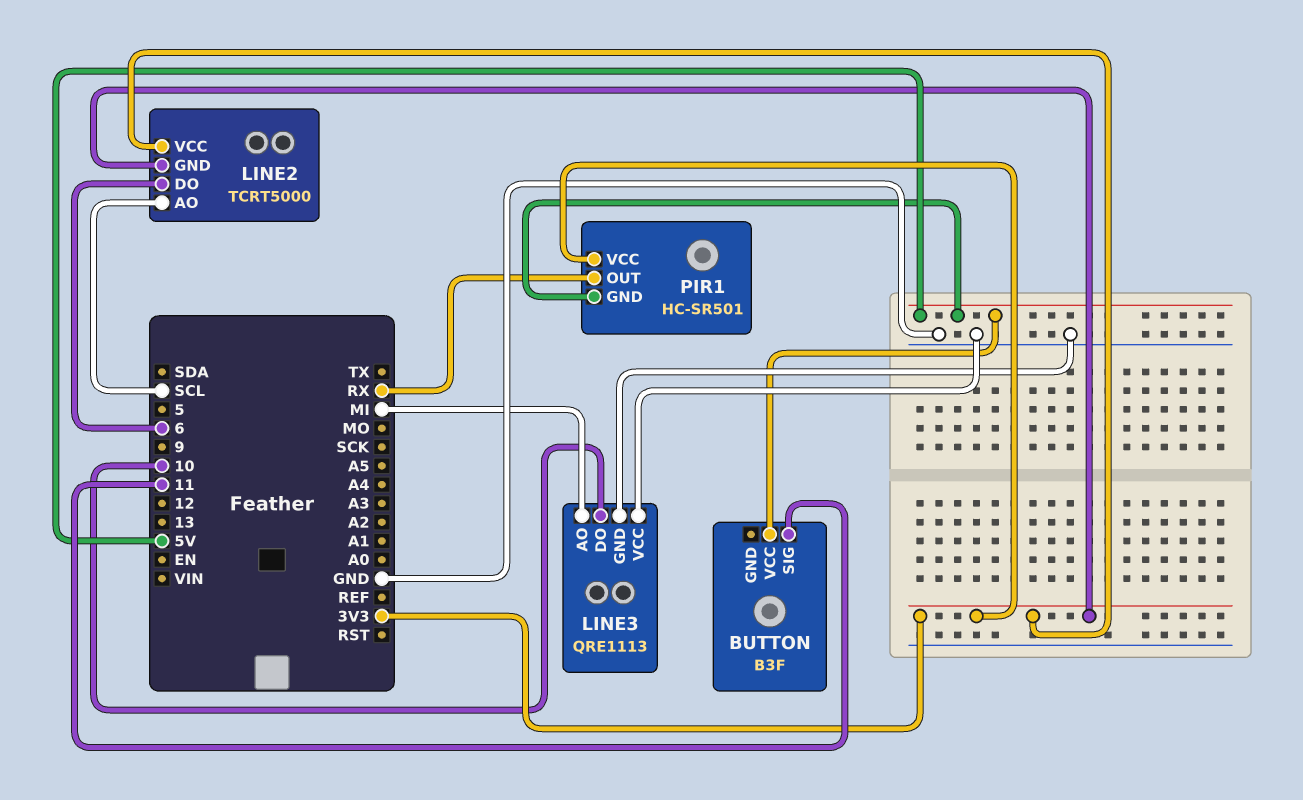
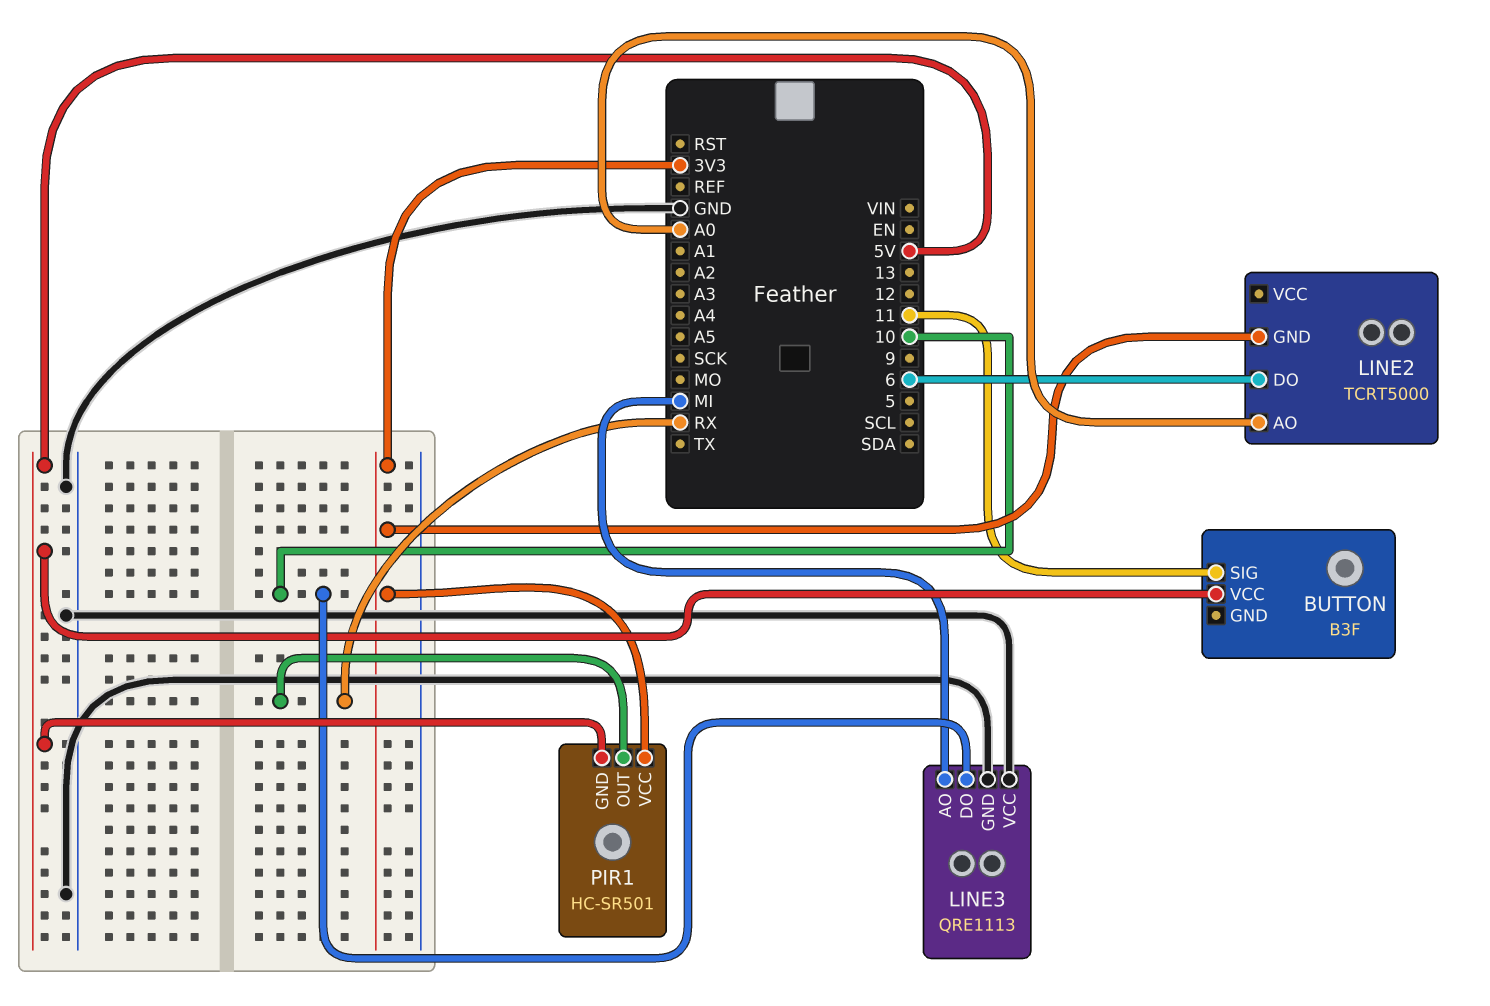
LINE2 pin AO: SCL -> A0
LINE2 pin VCC: 3V3 -> none

